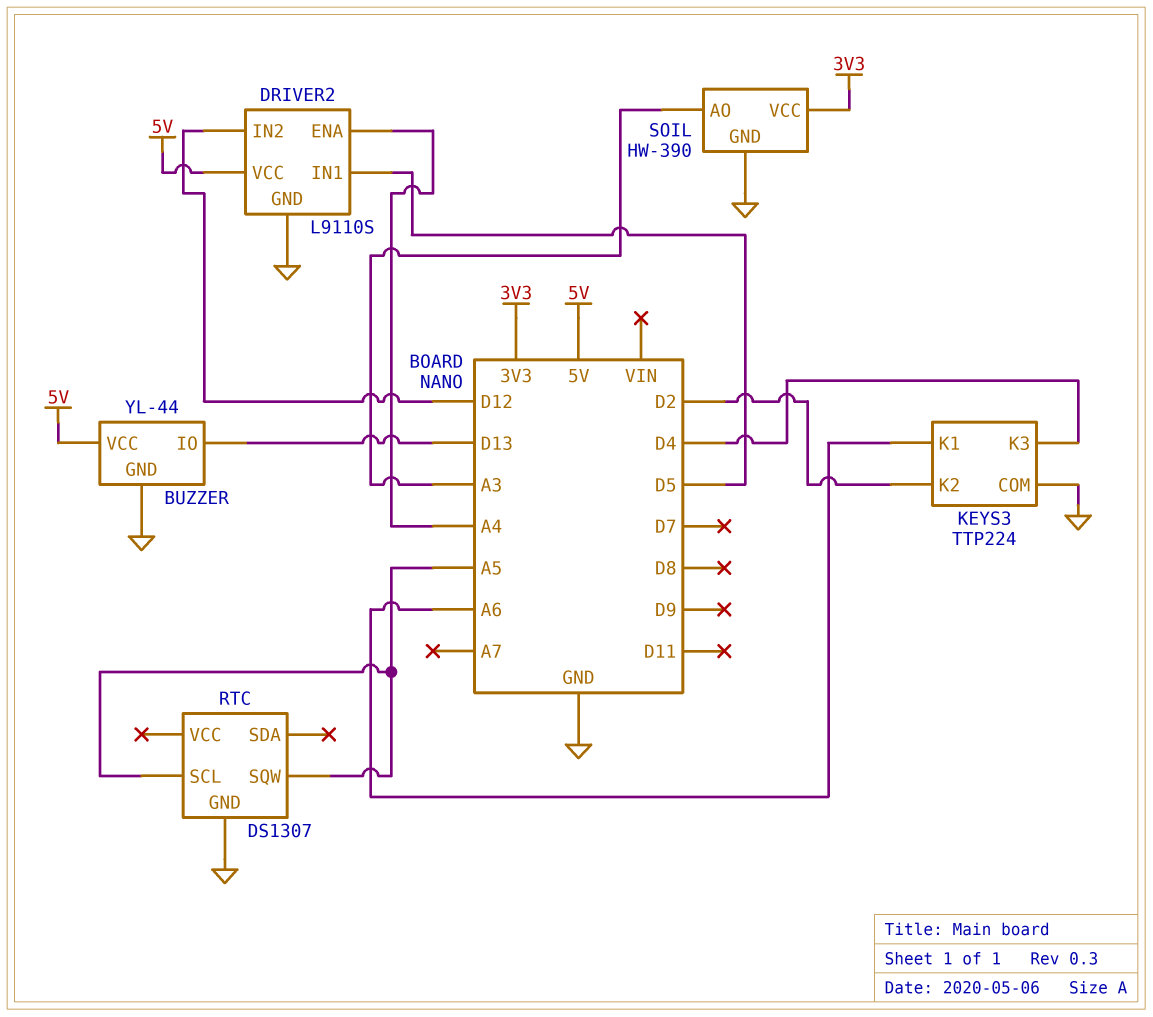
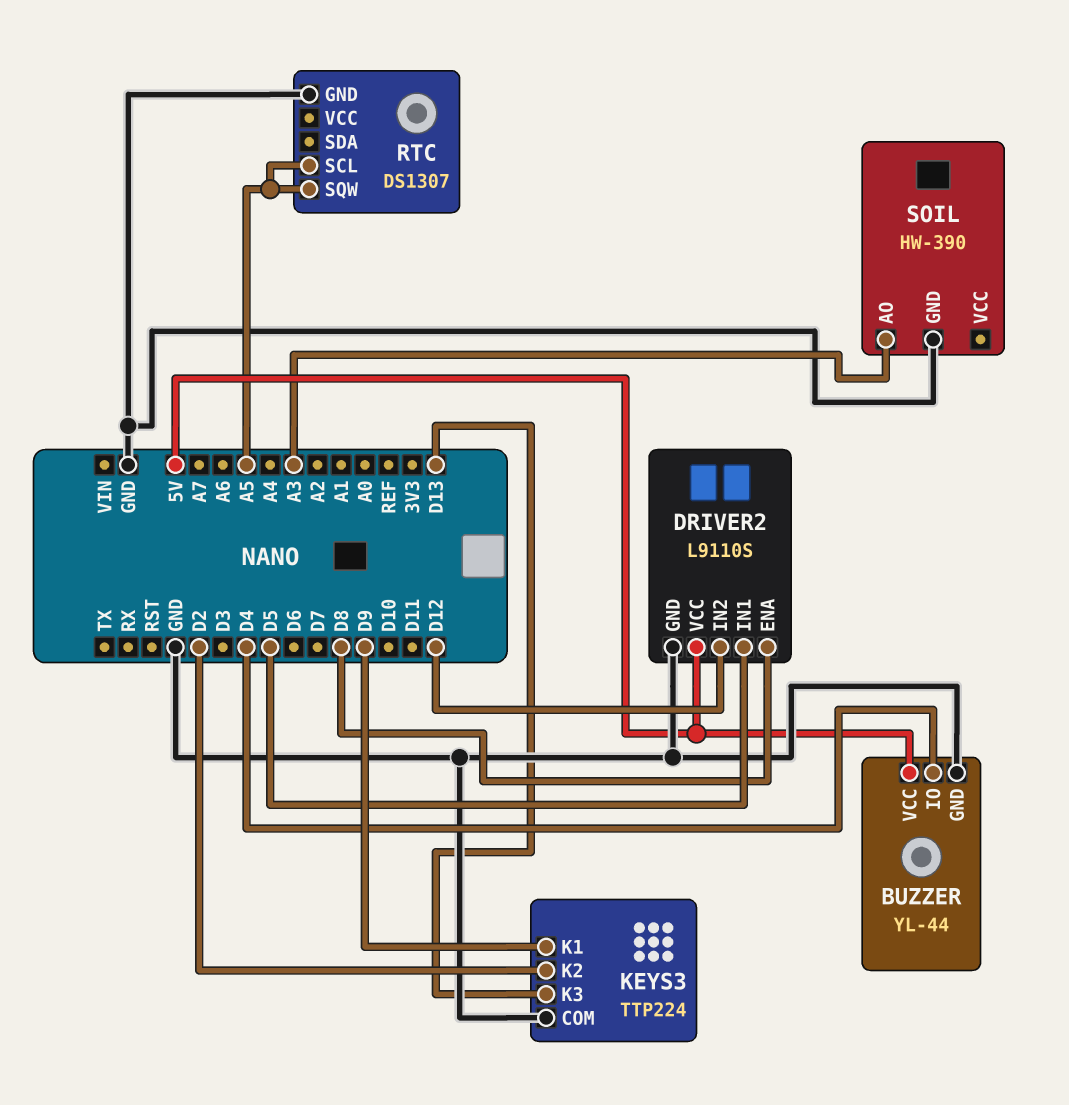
BUZZER pin IO: D13 -> D4
DRIVER2 pin ENA: A4 -> D8
KEYS3 pin K1: A6 -> D9
KEYS3 pin K3: D4 -> D13
SOIL pin VCC: 3V3 -> none

